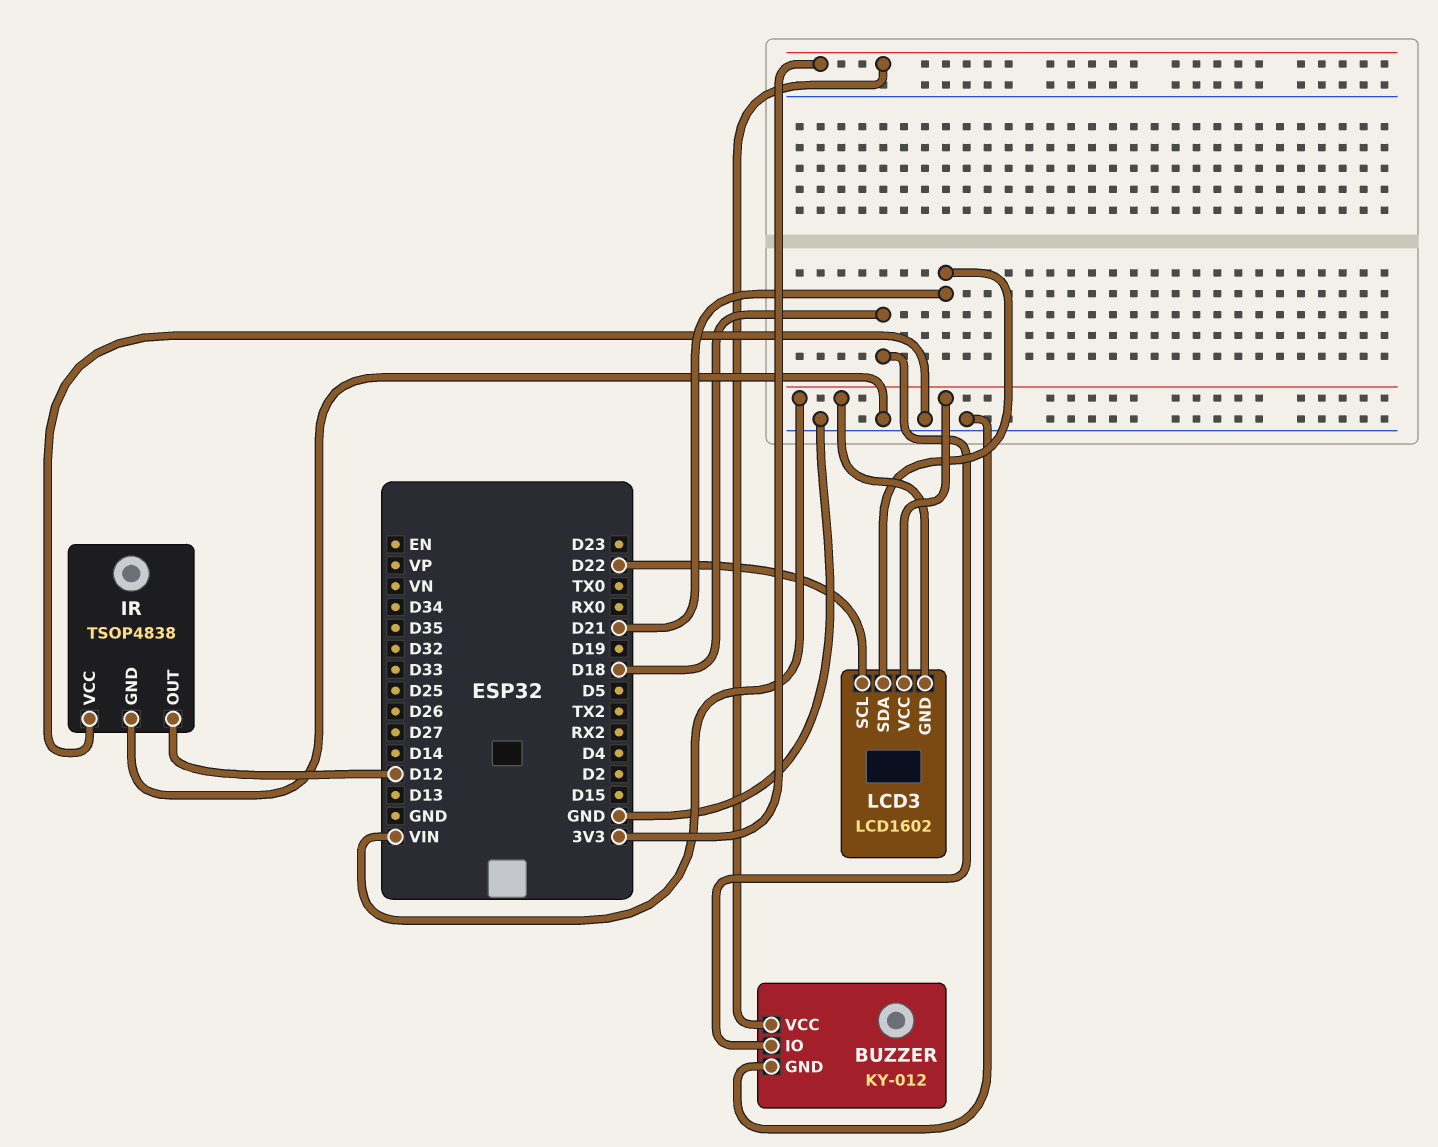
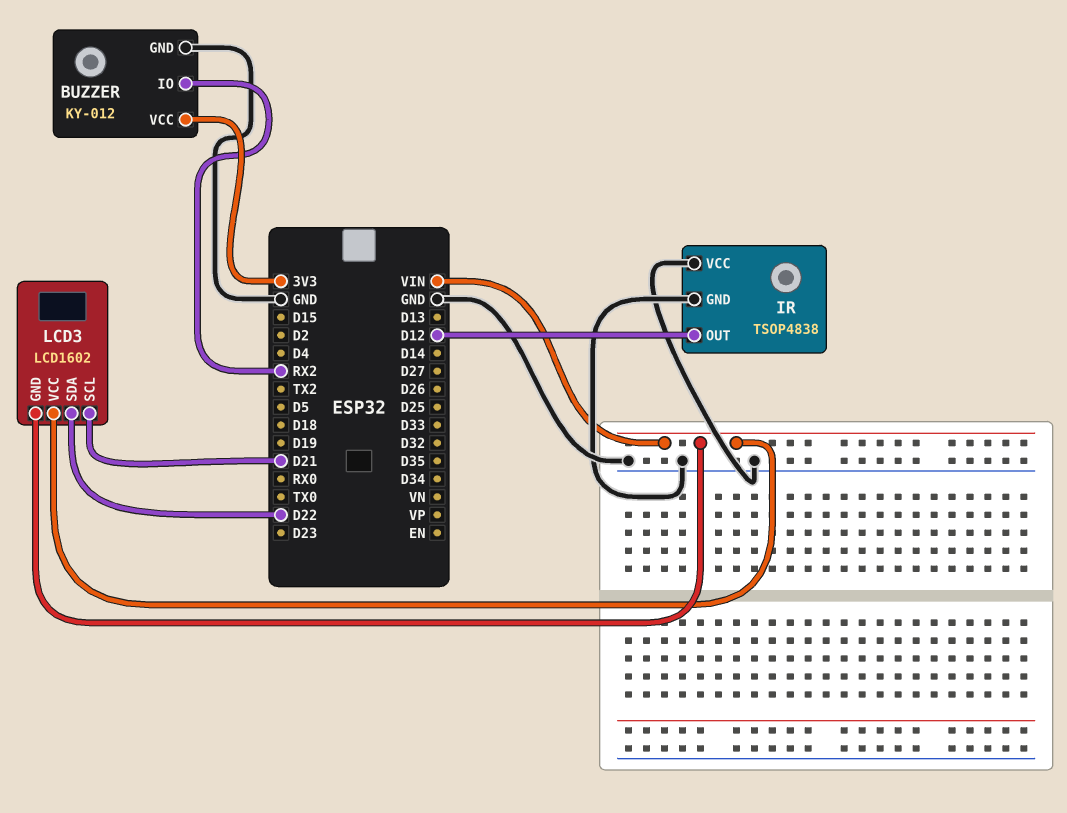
BUZZER pin IO: D18 -> RX2
LCD3 pin SCL: D22 -> D21
LCD3 pin SDA: D21 -> D22

